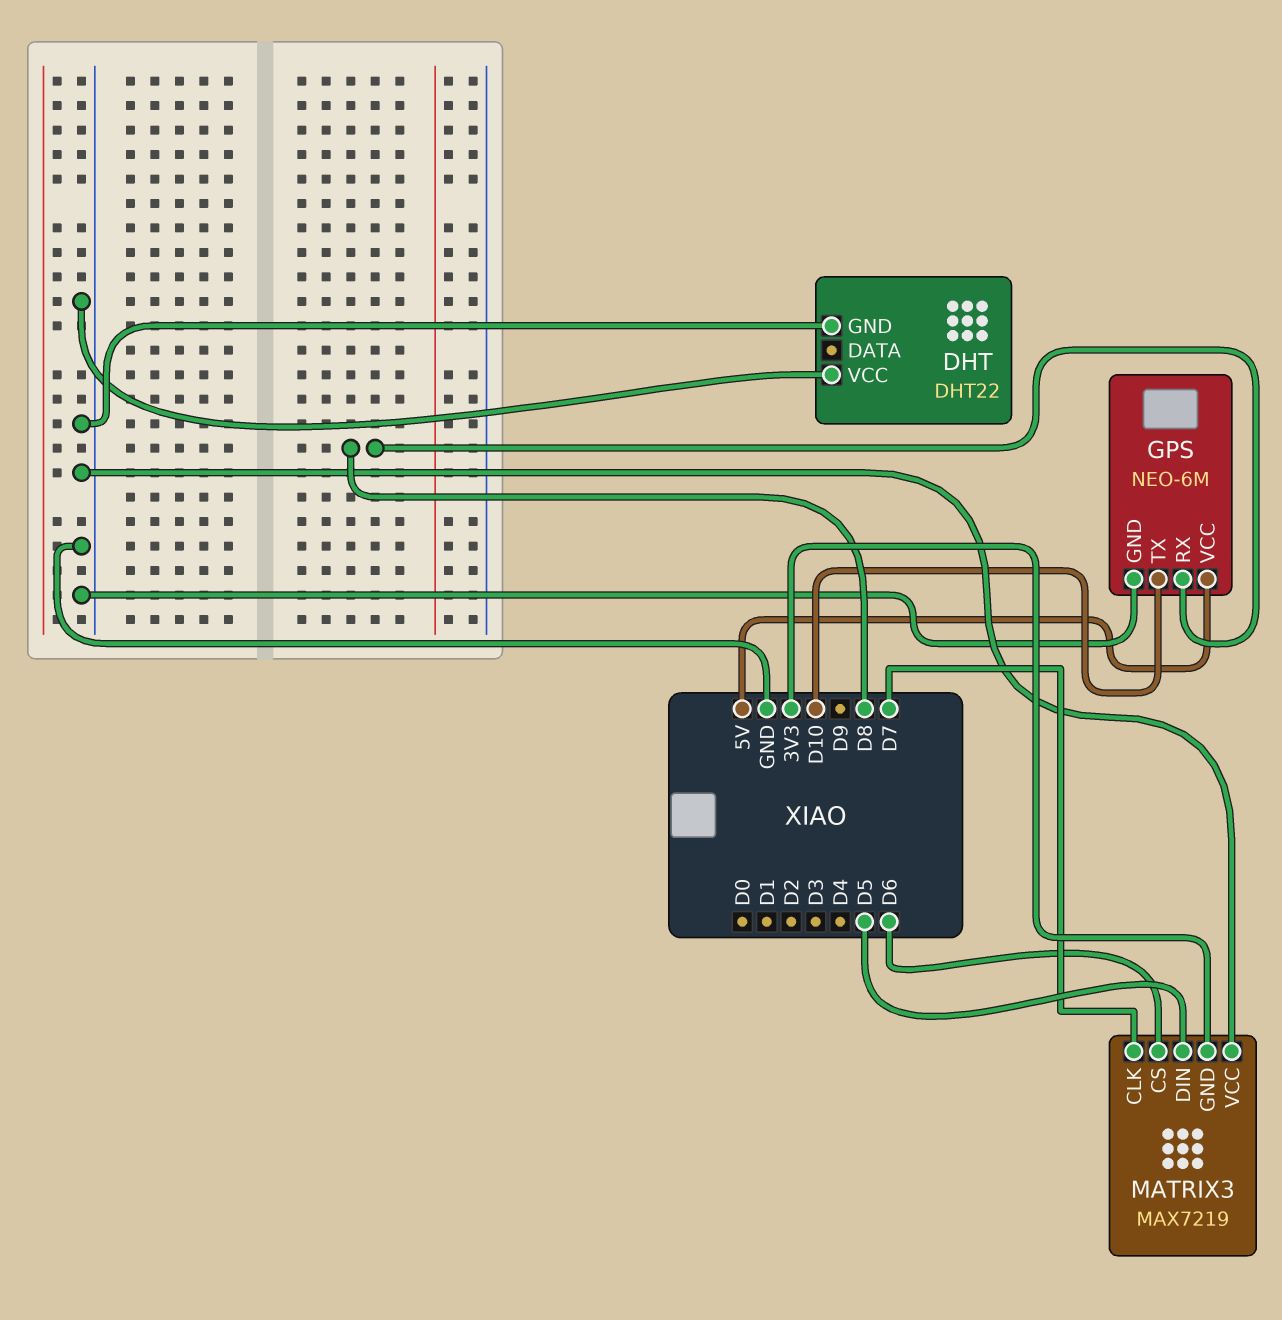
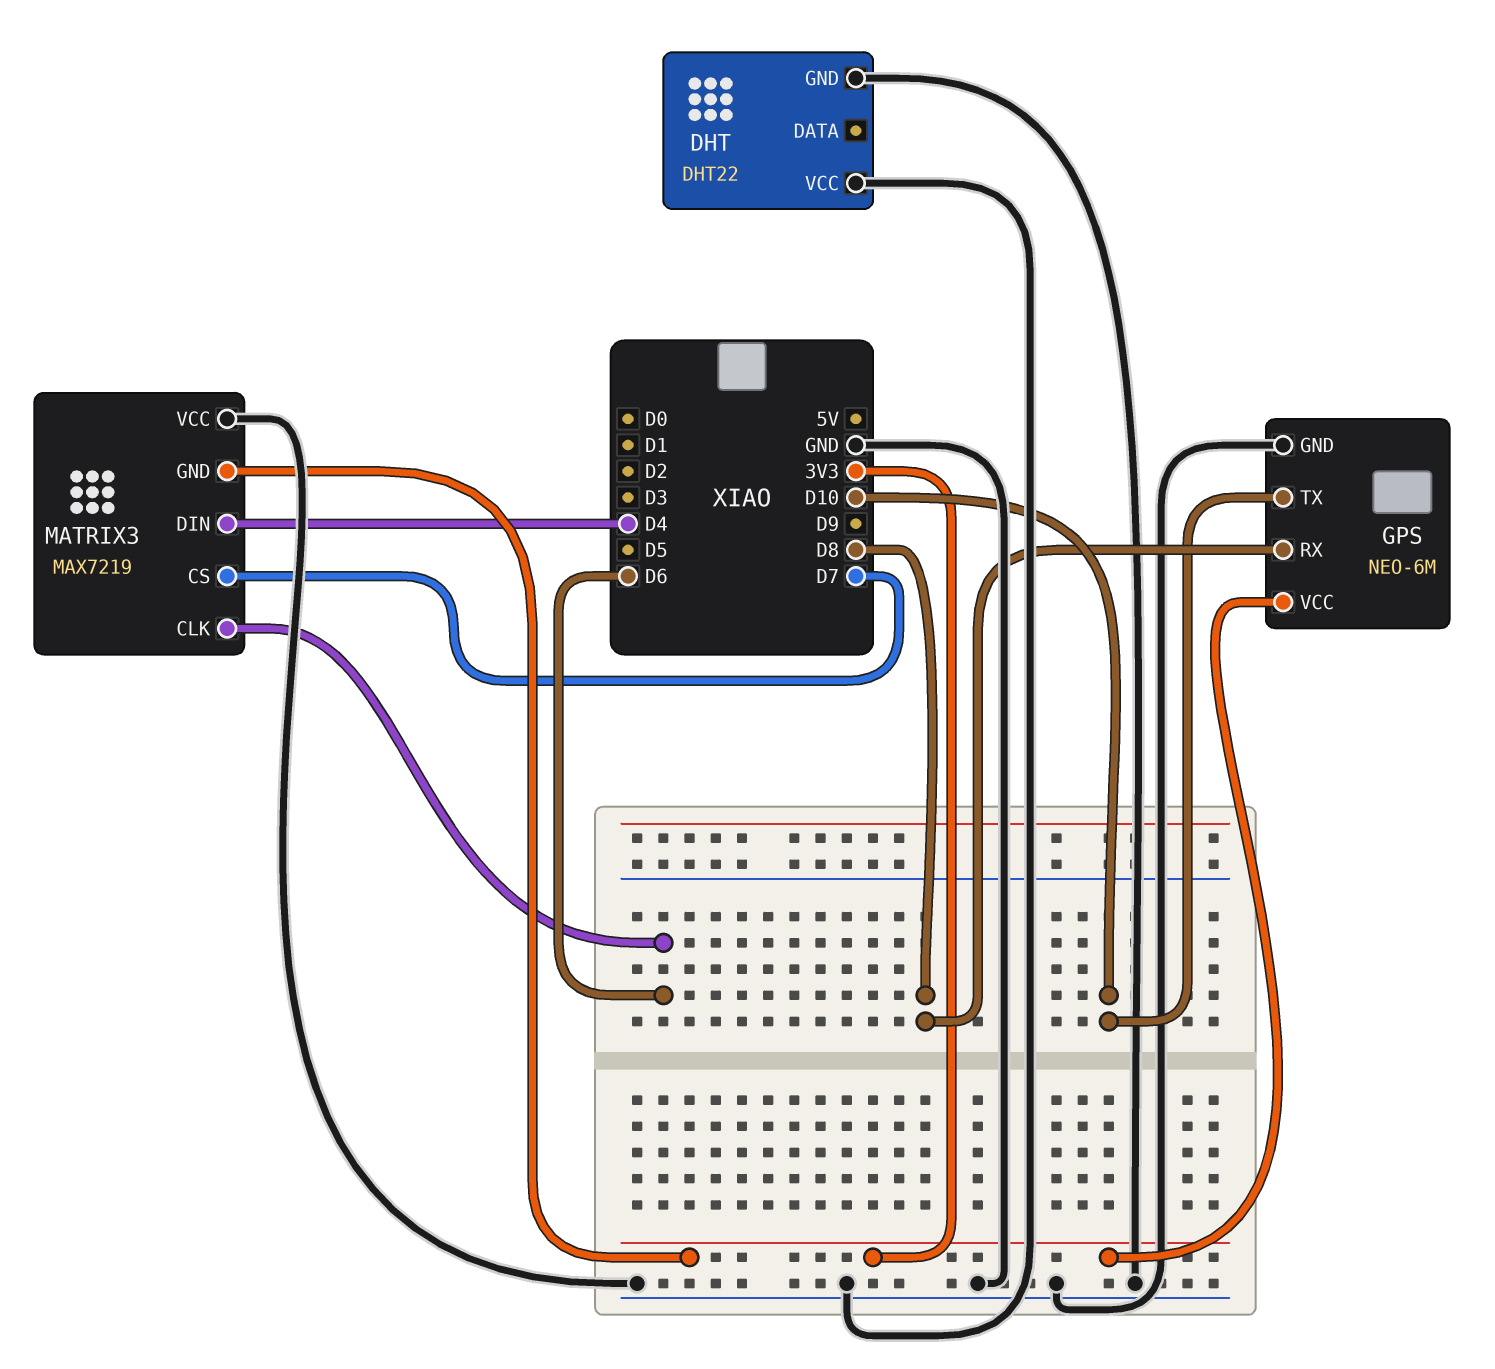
GPS pin VCC: 5V -> 3V3
MATRIX3 pin CLK: D7 -> D6
MATRIX3 pin CS: D6 -> D7
MATRIX3 pin DIN: D5 -> D4

